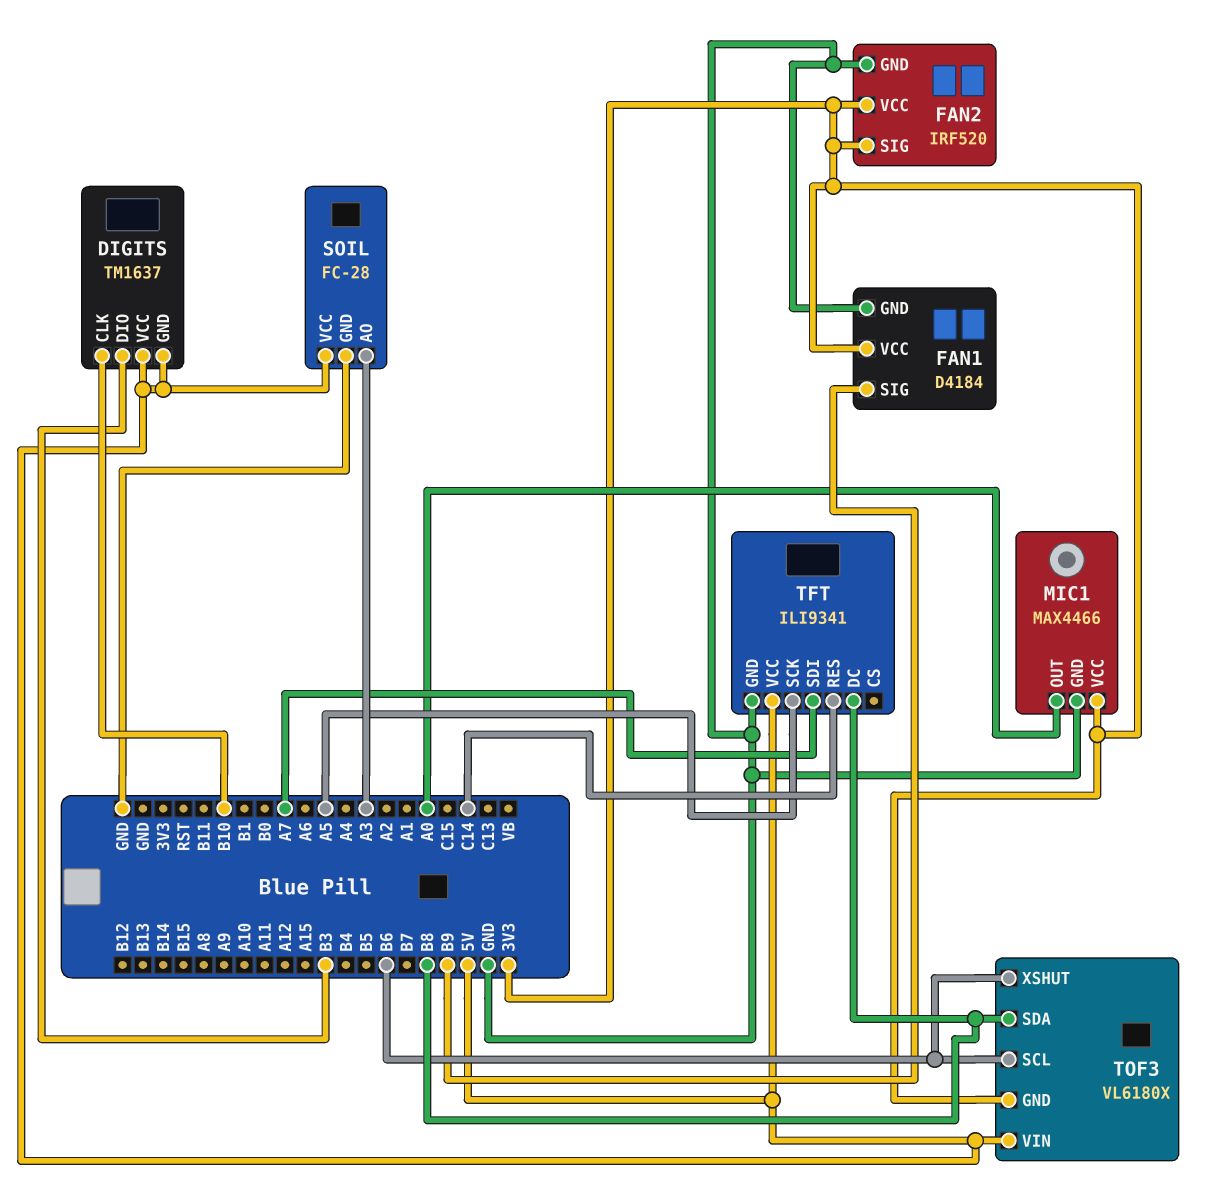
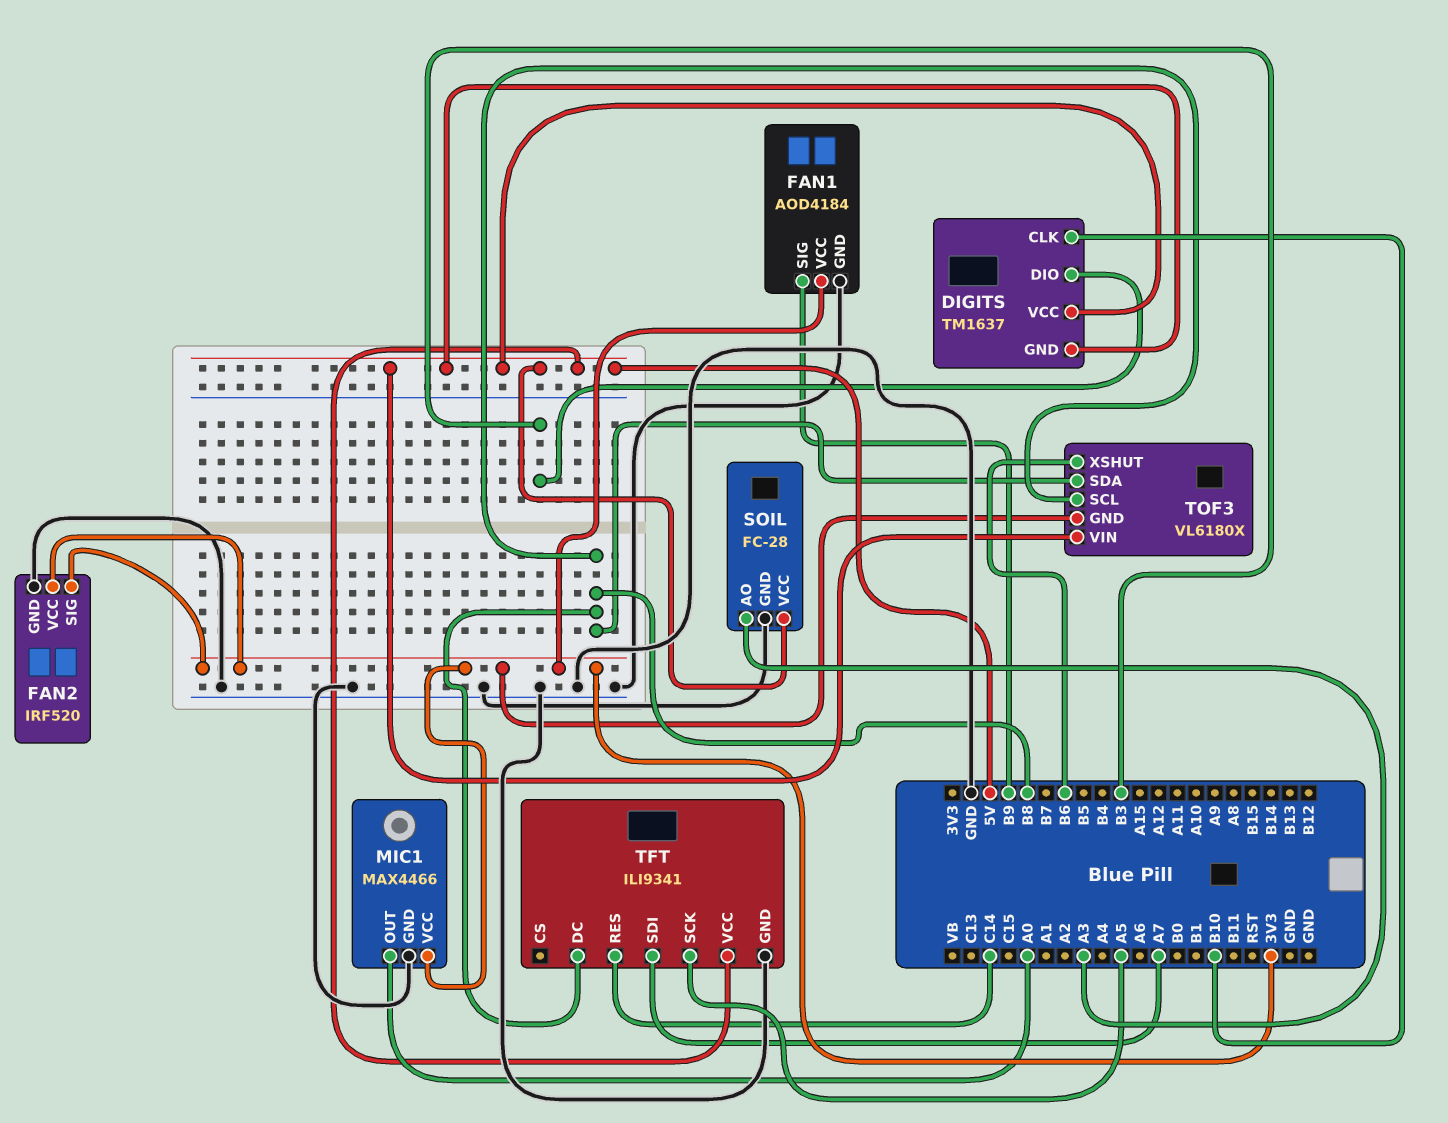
FAN1: D4184 -> AOD4184
TOF3 pin SCL: B6 -> B8

